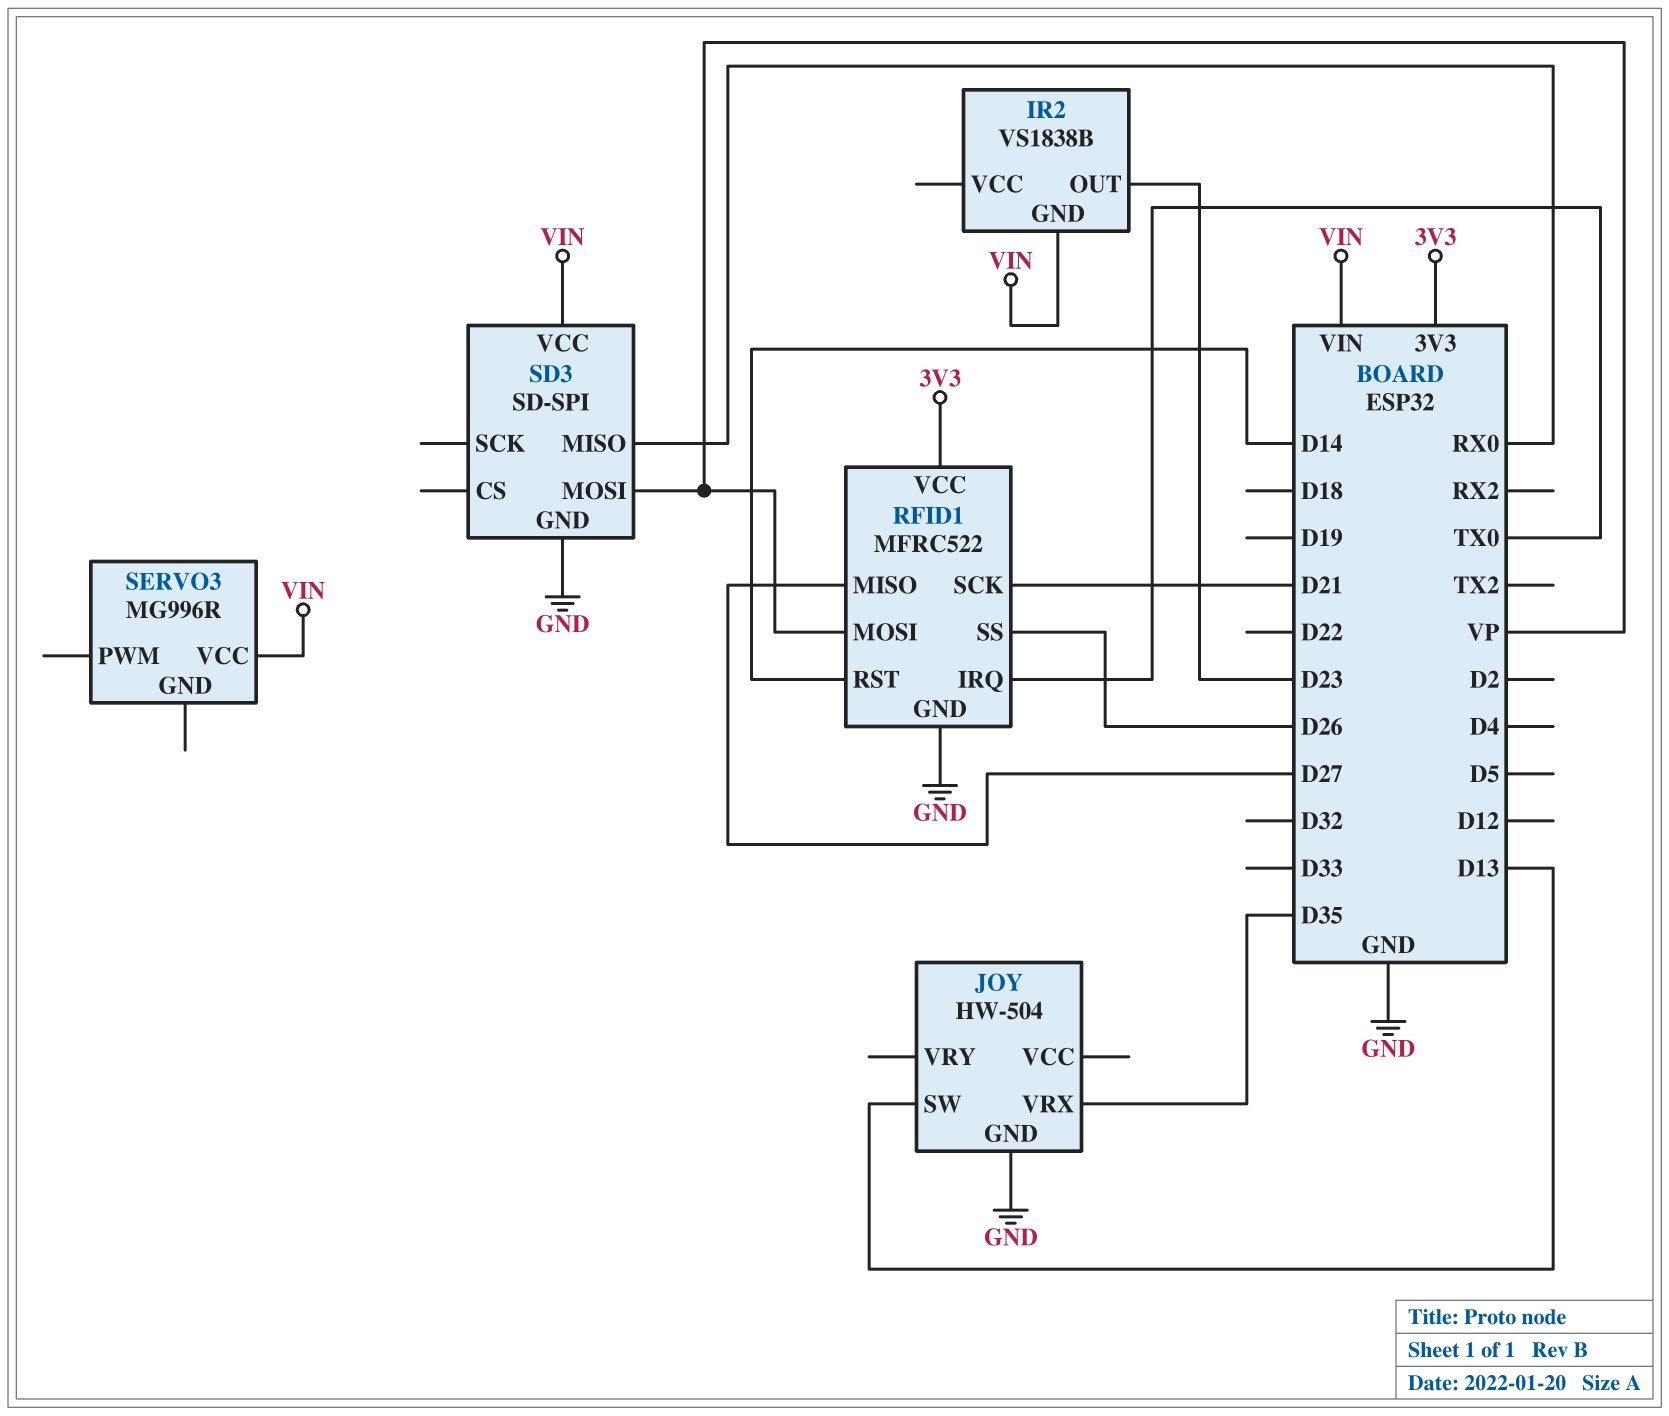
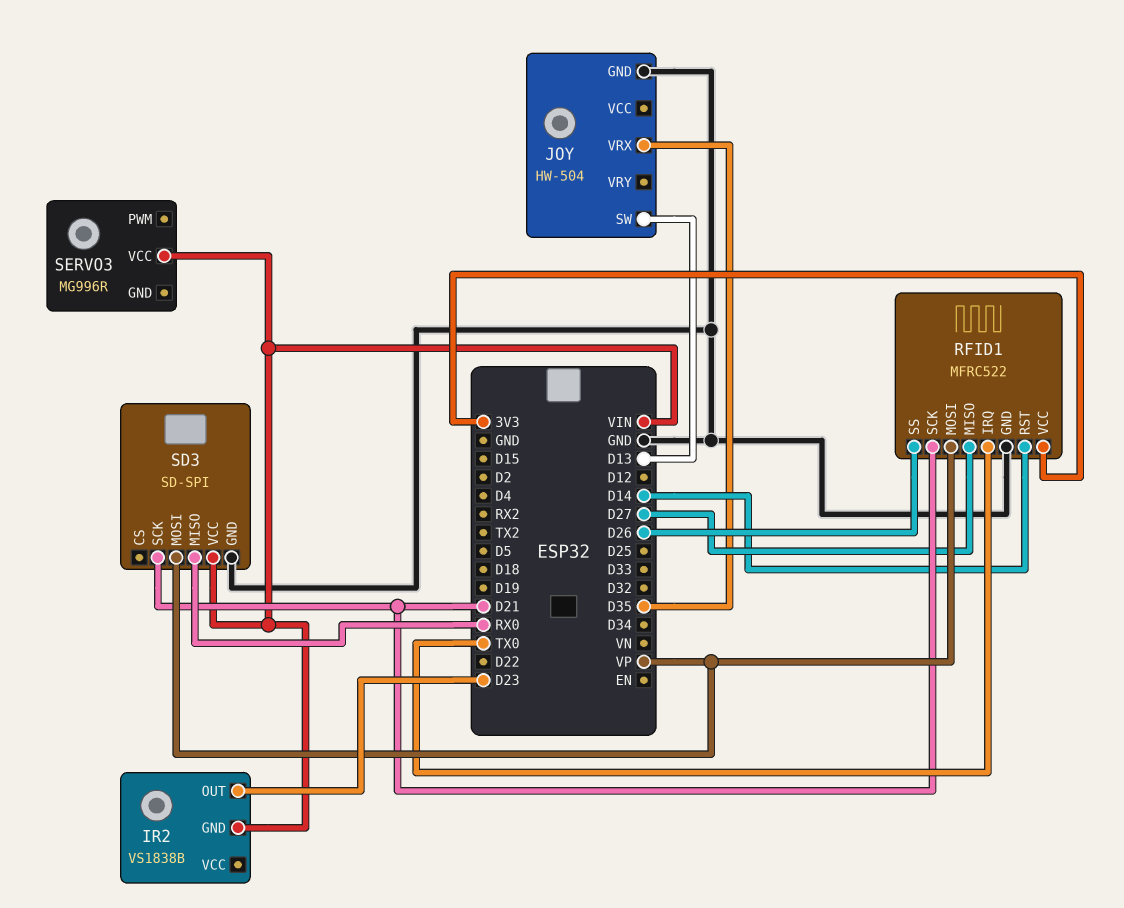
SD3 pin SCK: none -> D21

